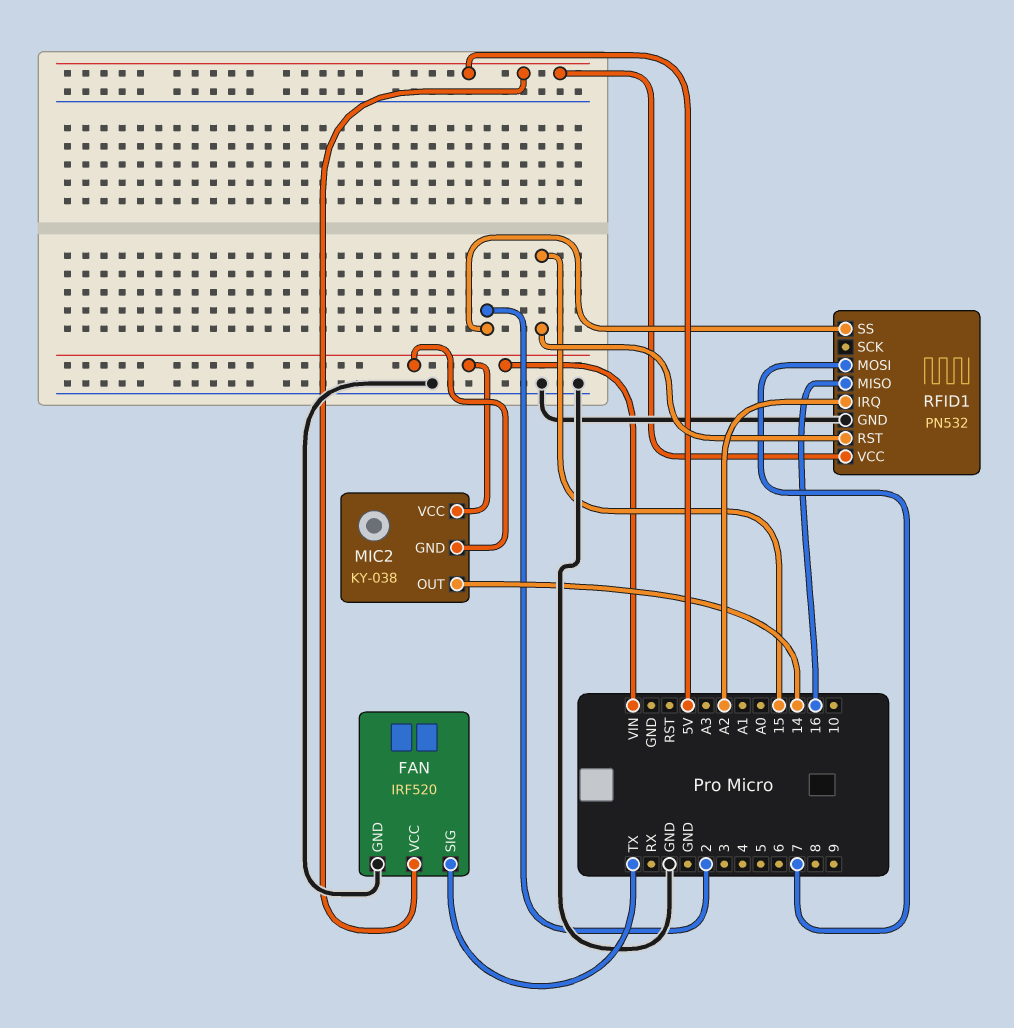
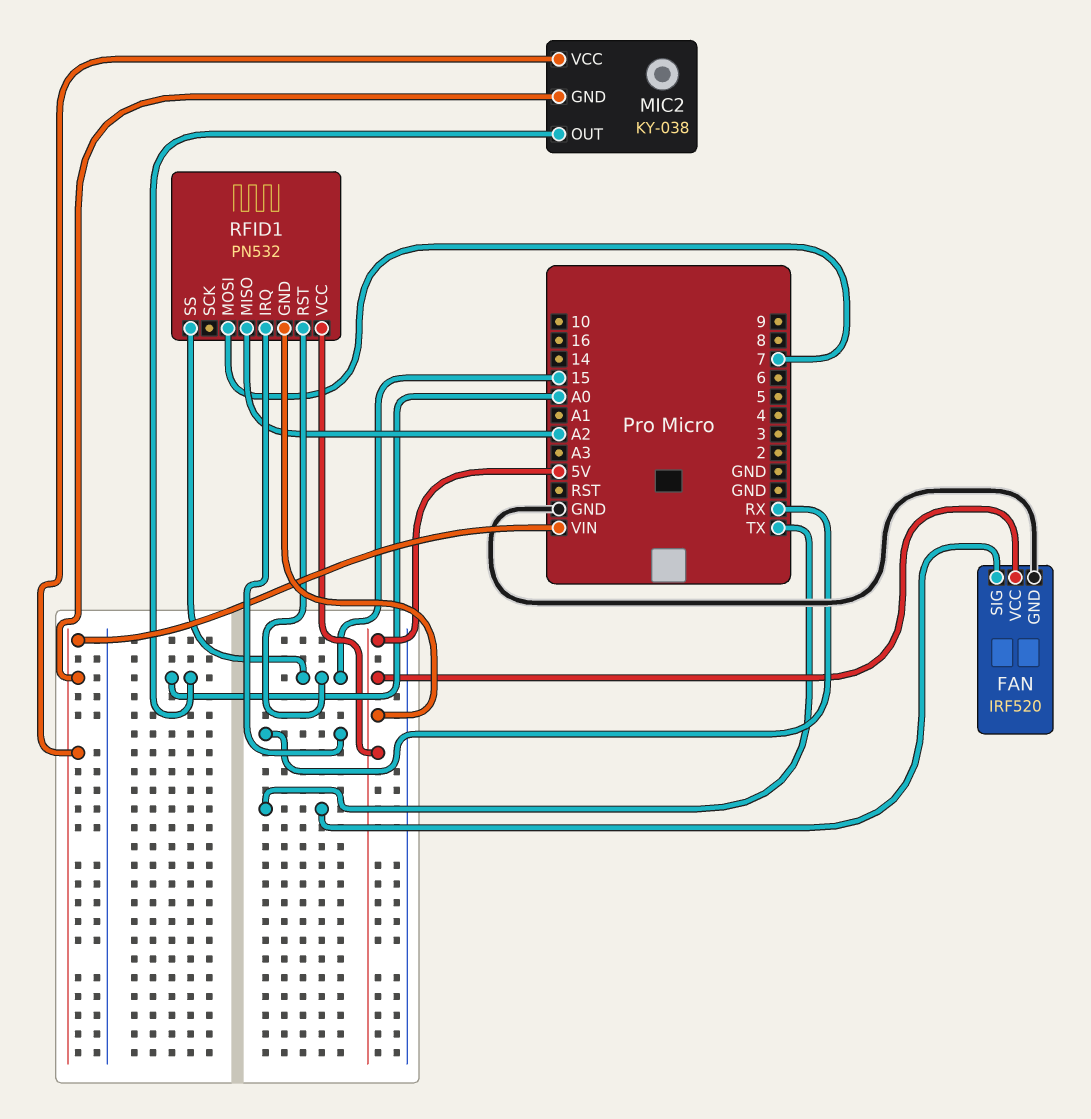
MIC2 pin OUT: 14 -> A0
RFID1 pin GND: GND -> 5V
RFID1 pin IRQ: A2 -> RX
RFID1 pin MISO: 16 -> A2
RFID1 pin SS: 2 -> 15

